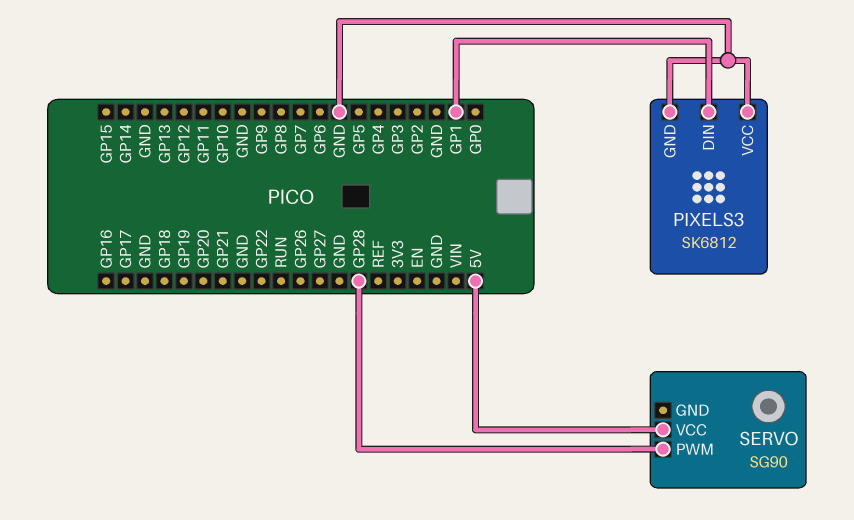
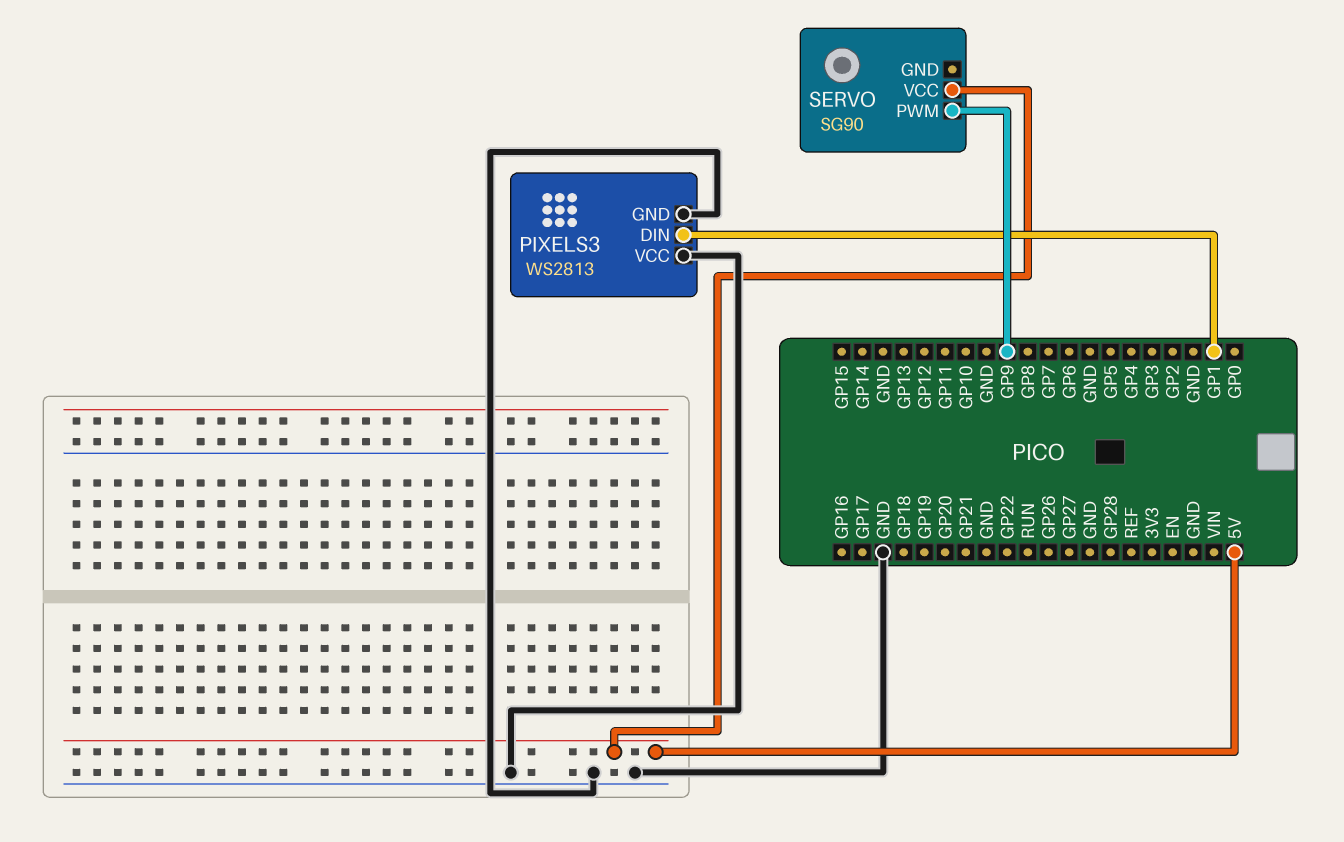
PIXELS3: SK6812 -> WS2813
SERVO pin PWM: GP28 -> GP9

